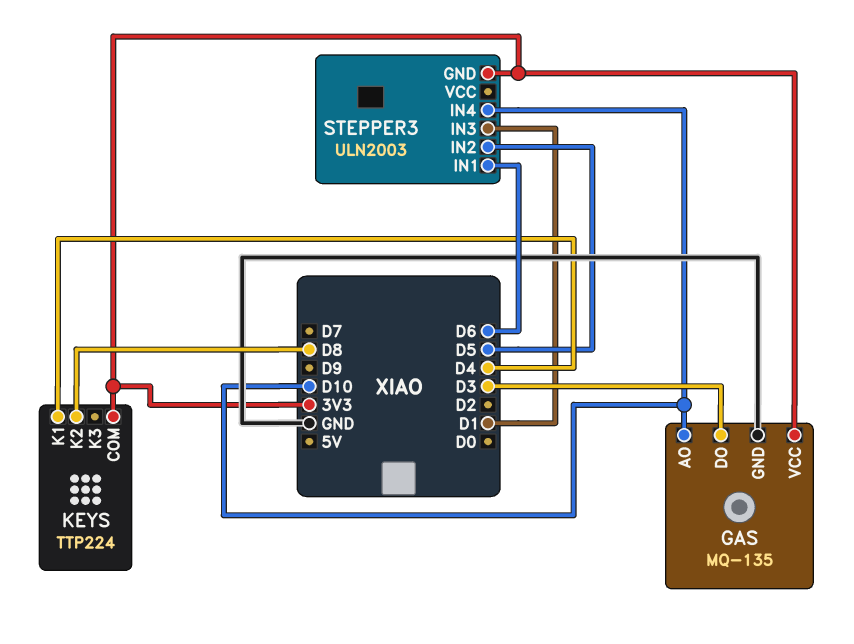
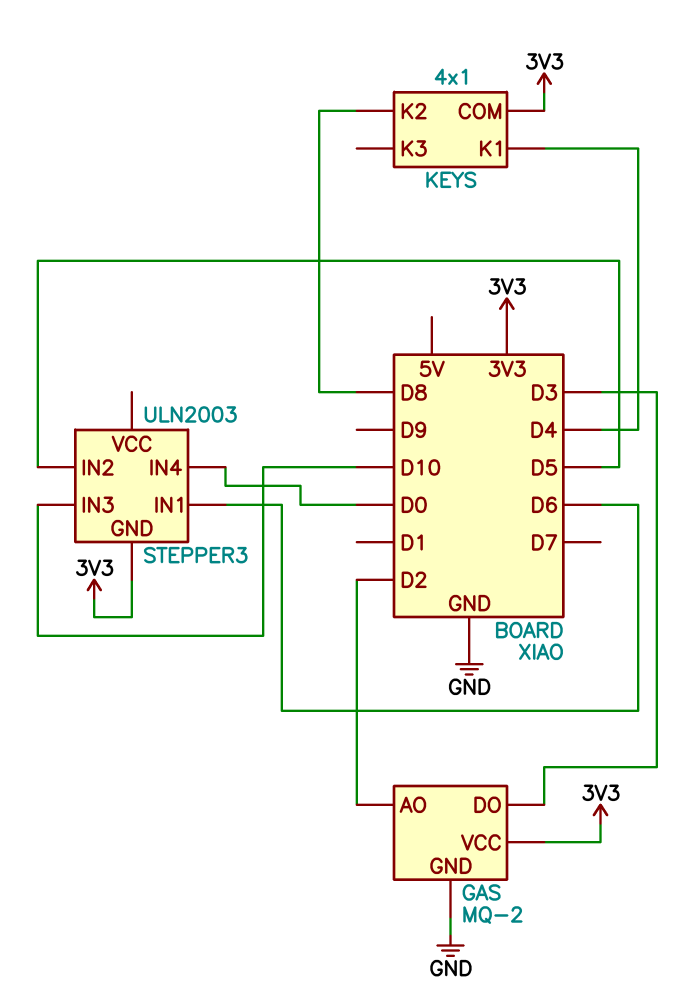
GAS: MQ-135 -> MQ-2
GAS pin AO: D10 -> D2
KEYS: TTP224 -> 4x1
STEPPER3 pin IN3: D1 -> D10
STEPPER3 pin IN4: D10 -> D0

